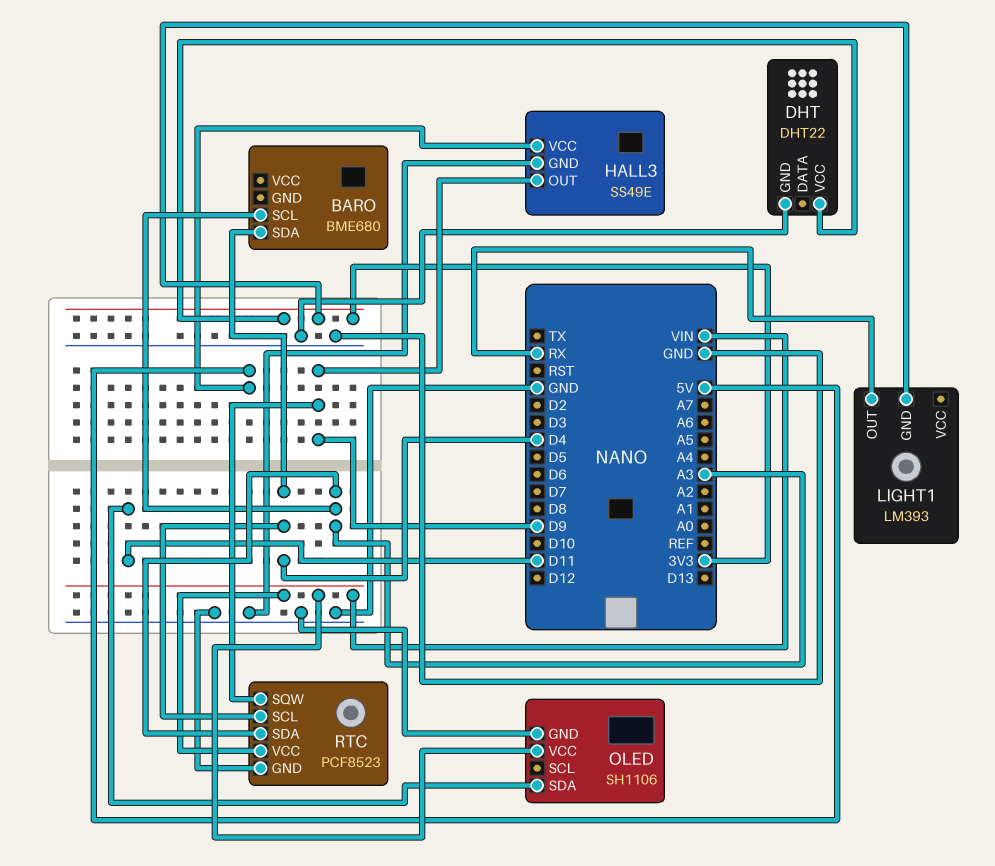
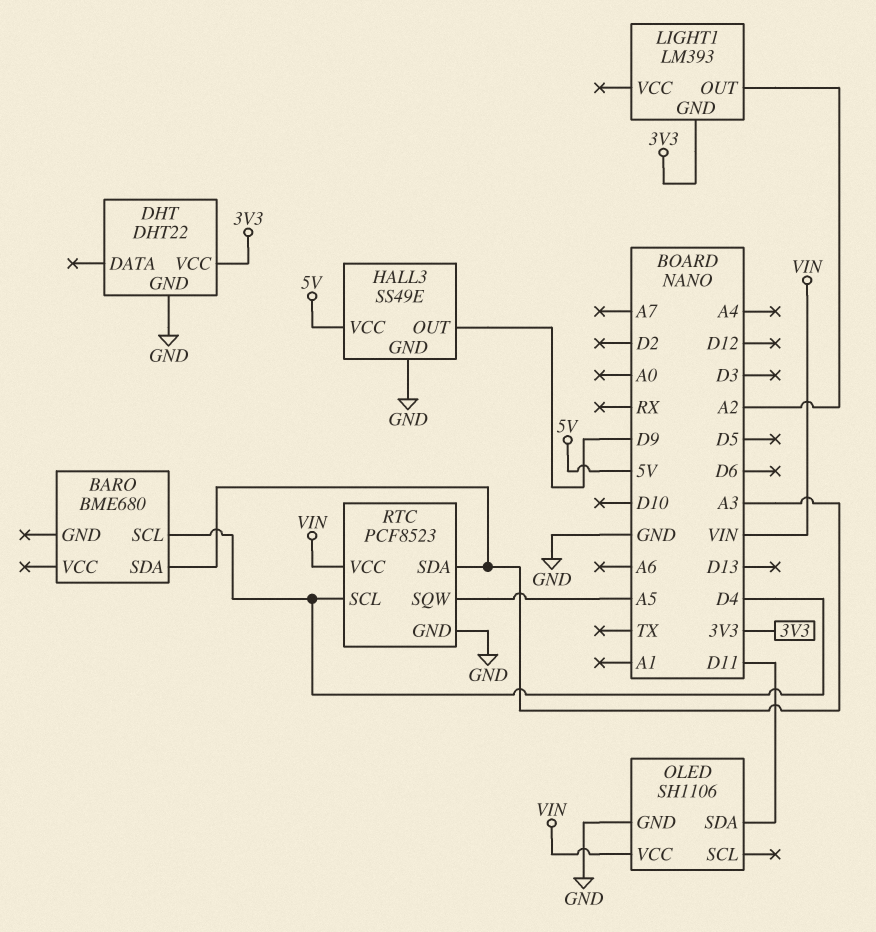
BARO pin SCL: A3 -> D4
BARO pin SDA: D4 -> A3
LIGHT1 pin OUT: RX -> A2
RTC pin SQW: D9 -> A5

